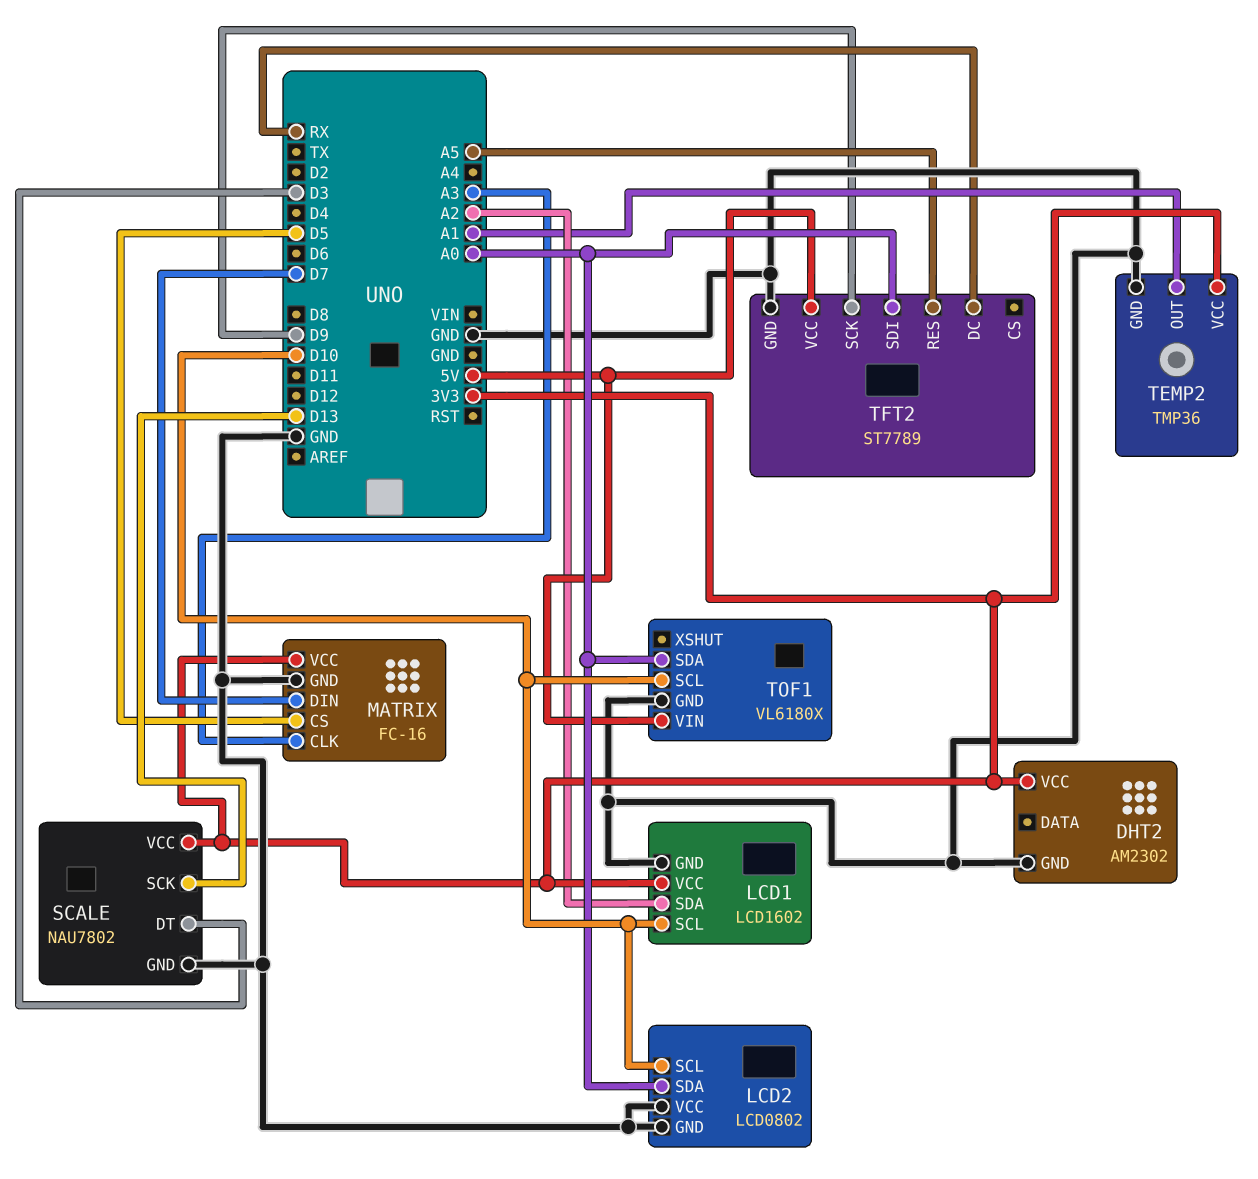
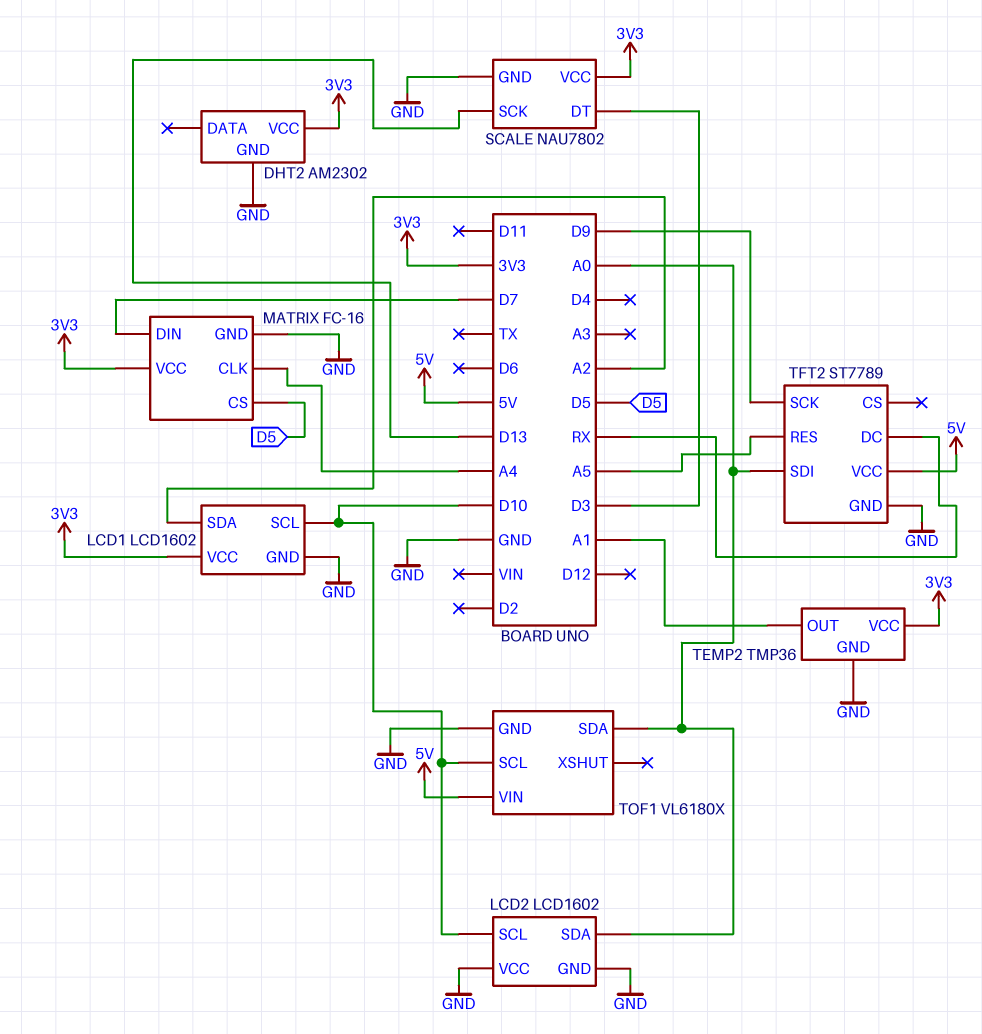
LCD2: LCD0802 -> LCD1602
MATRIX pin CLK: A3 -> A4

